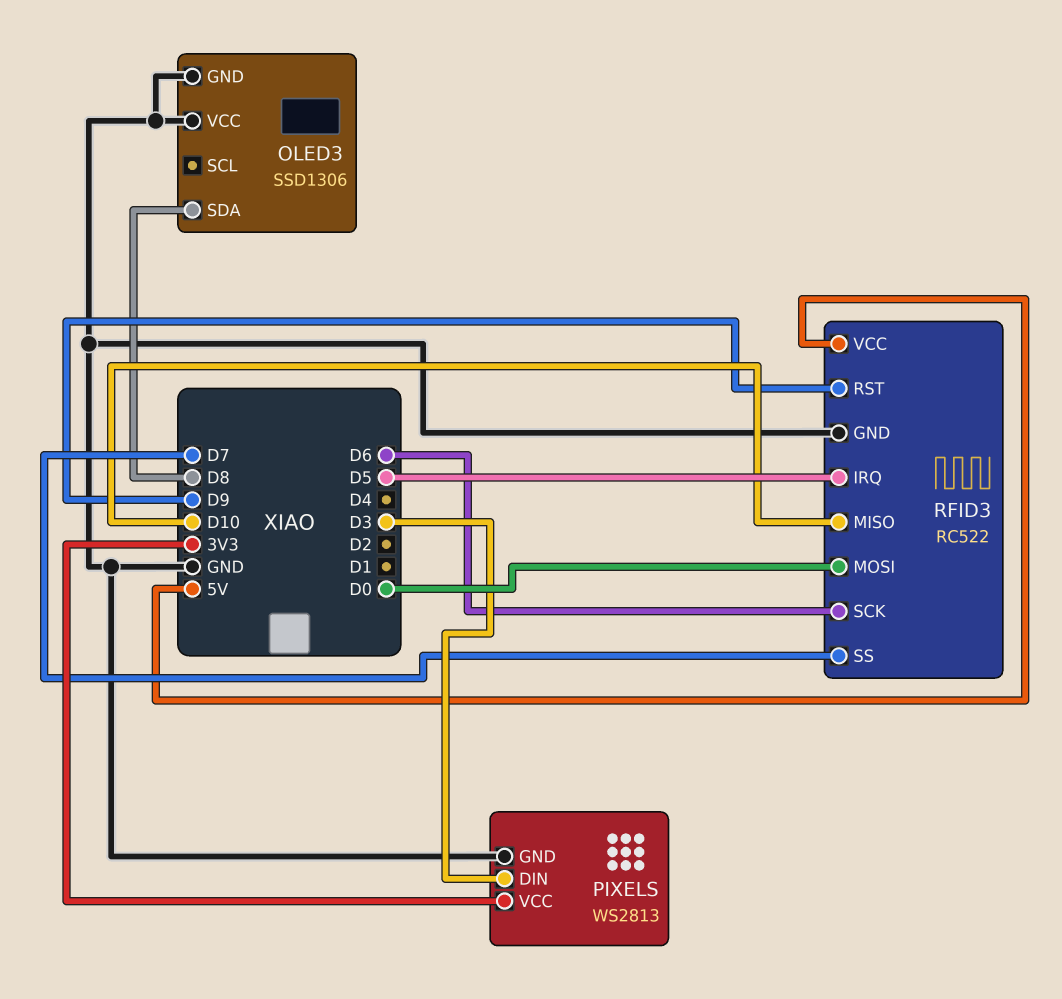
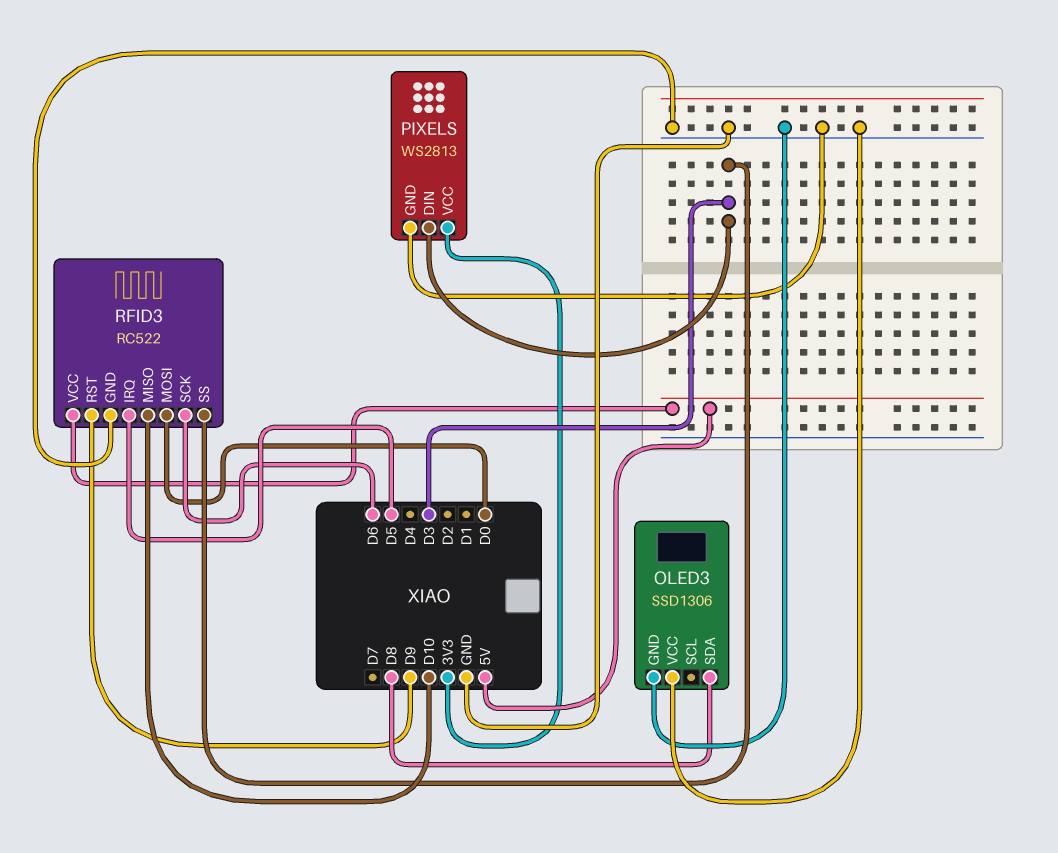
RFID3 pin SS: D7 -> D3

